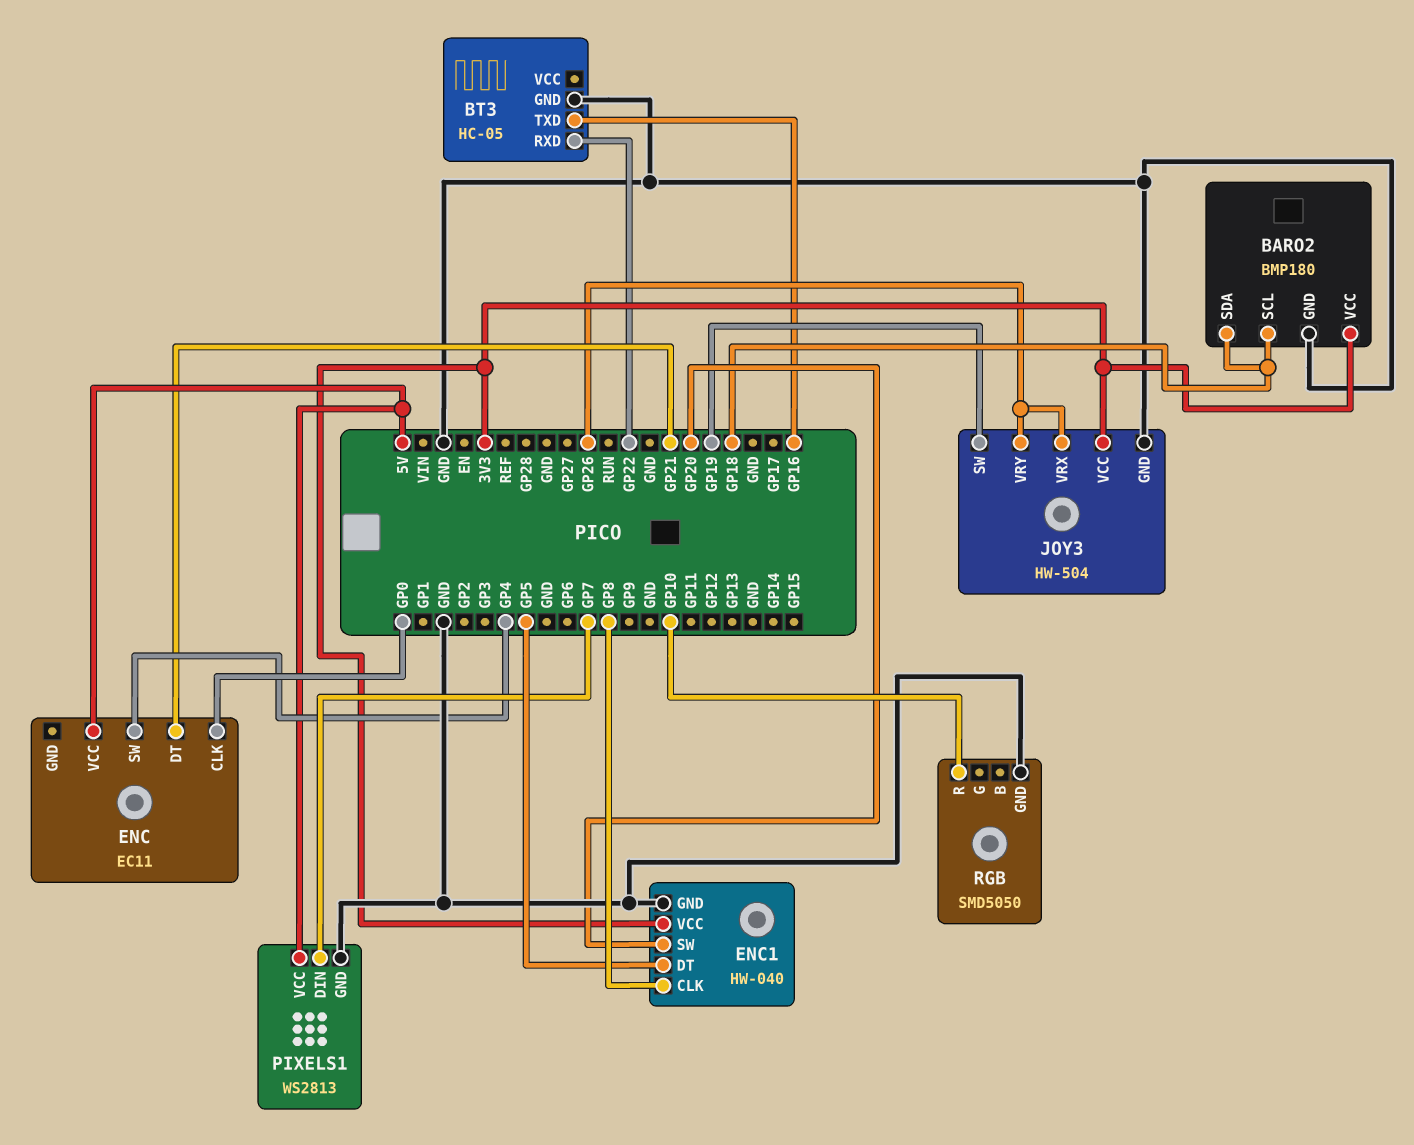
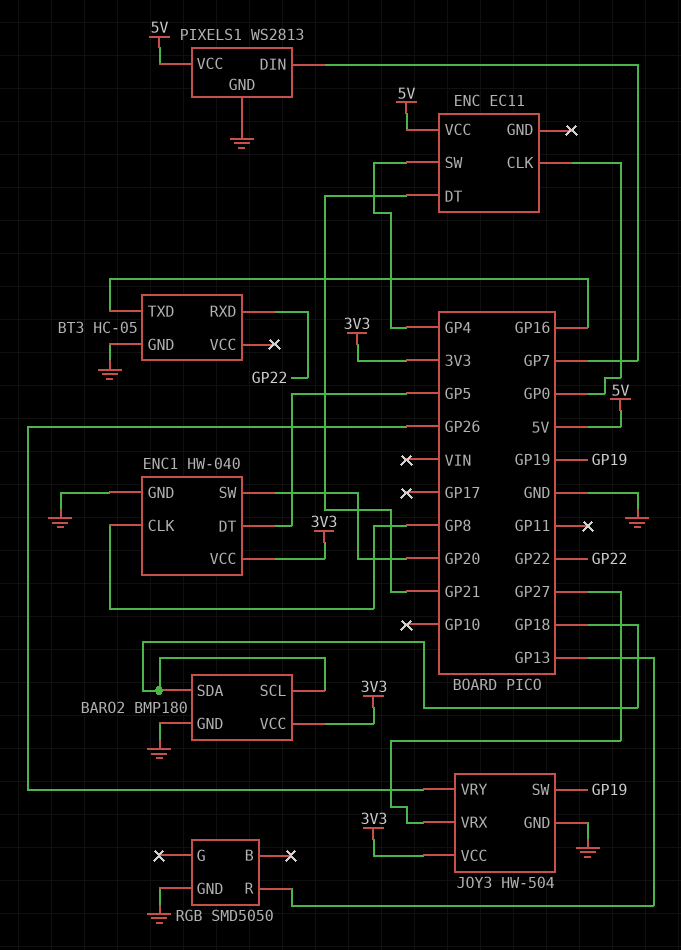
JOY3 pin VRX: GP26 -> GP27
RGB pin R: GP10 -> GP13

